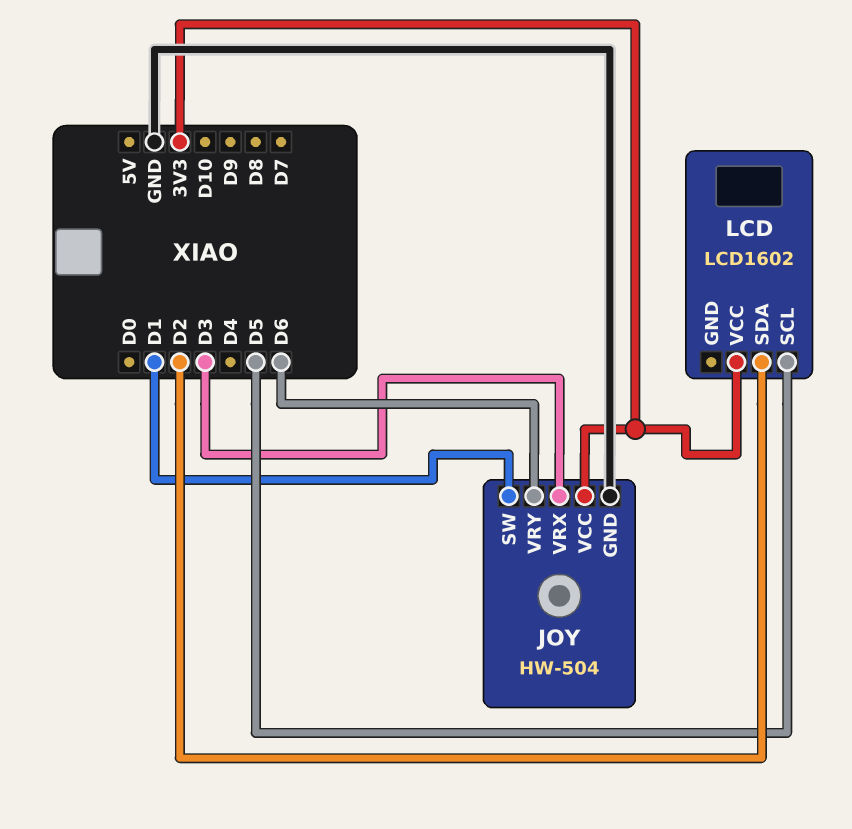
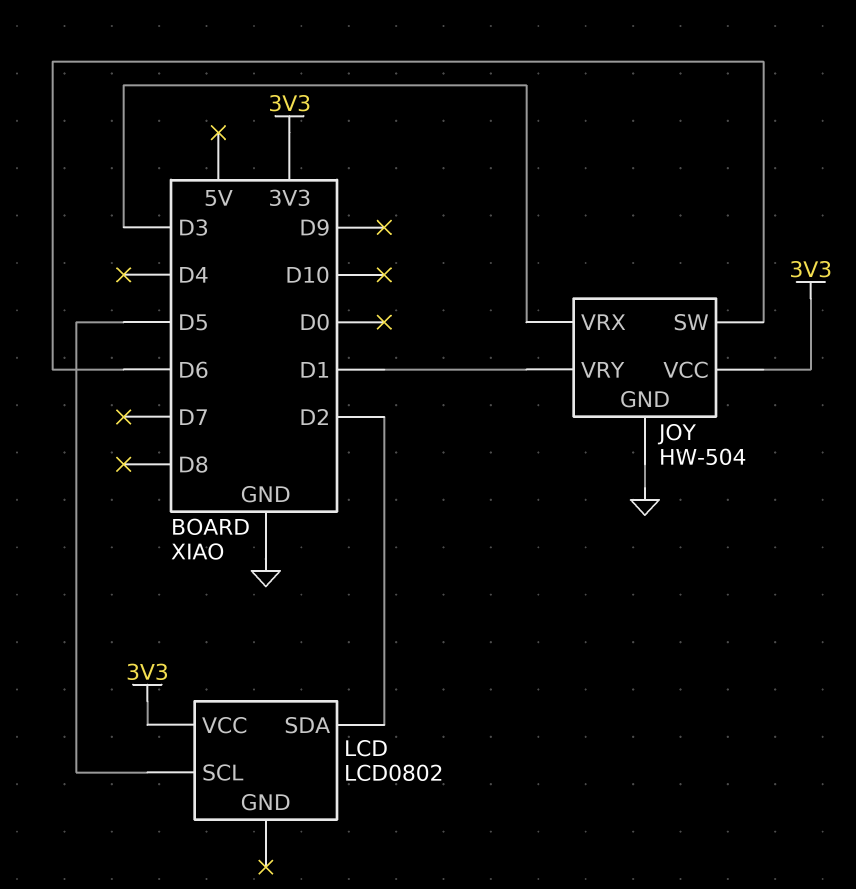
JOY pin SW: D1 -> D6
JOY pin VRY: D6 -> D1
LCD: LCD1602 -> LCD0802

